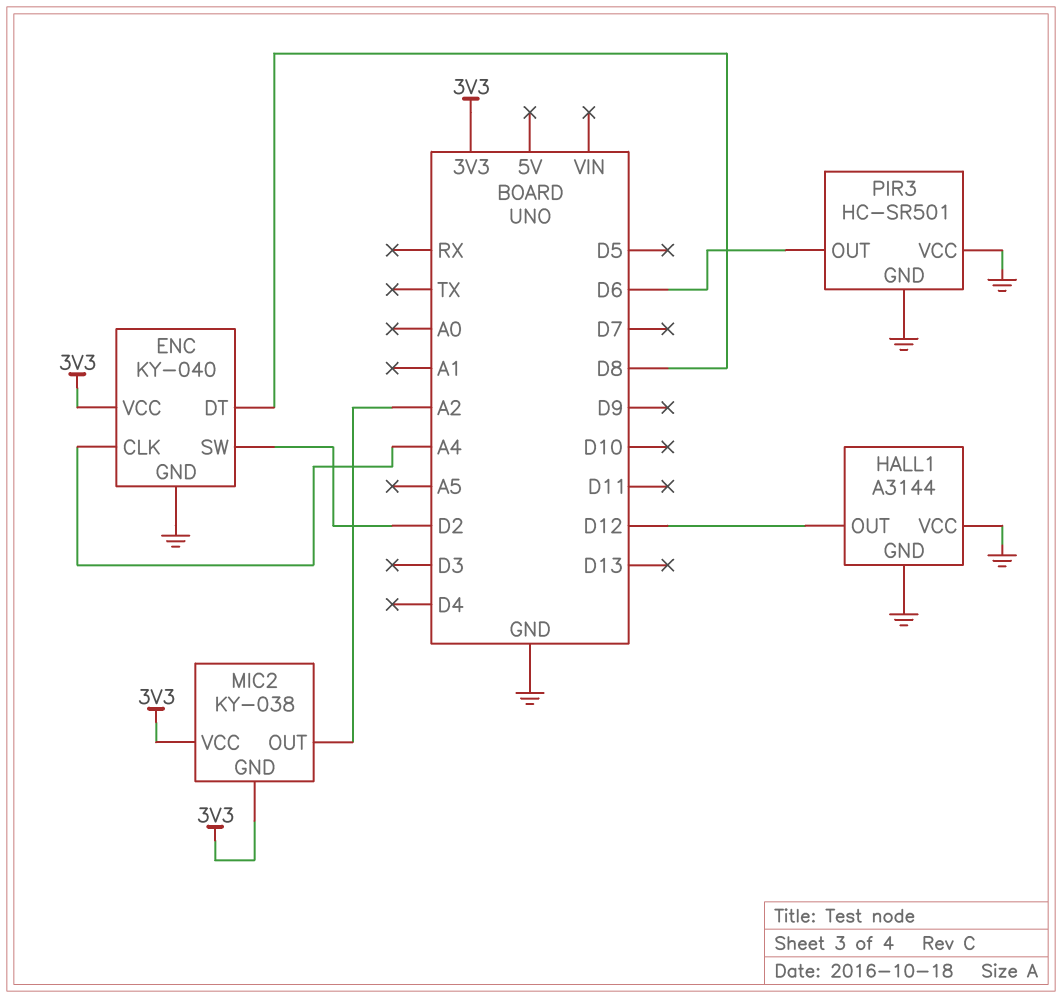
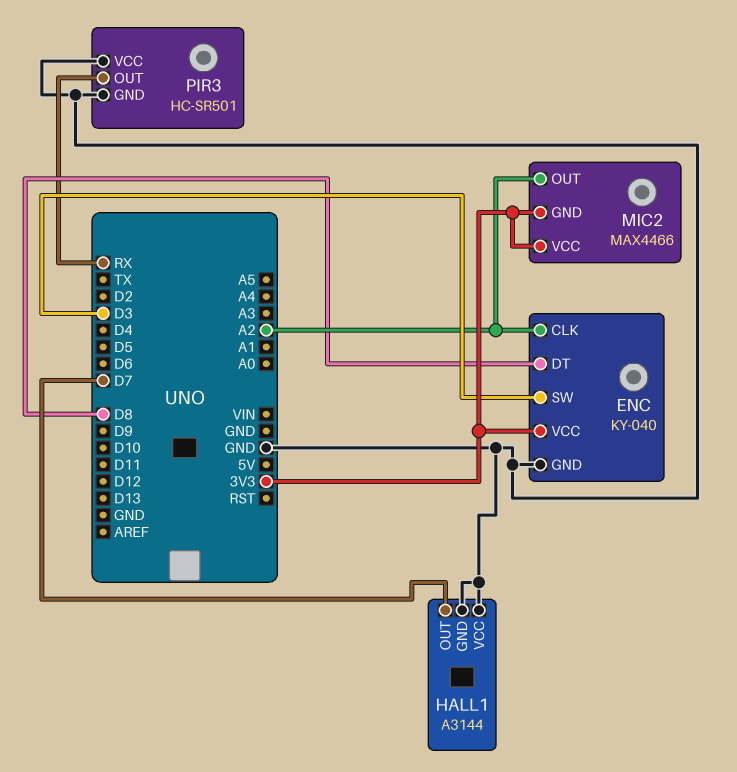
ENC pin CLK: A4 -> A2
ENC pin SW: D2 -> D3
HALL1 pin OUT: D12 -> D7
MIC2: KY-038 -> MAX4466
PIR3 pin OUT: D6 -> RX

